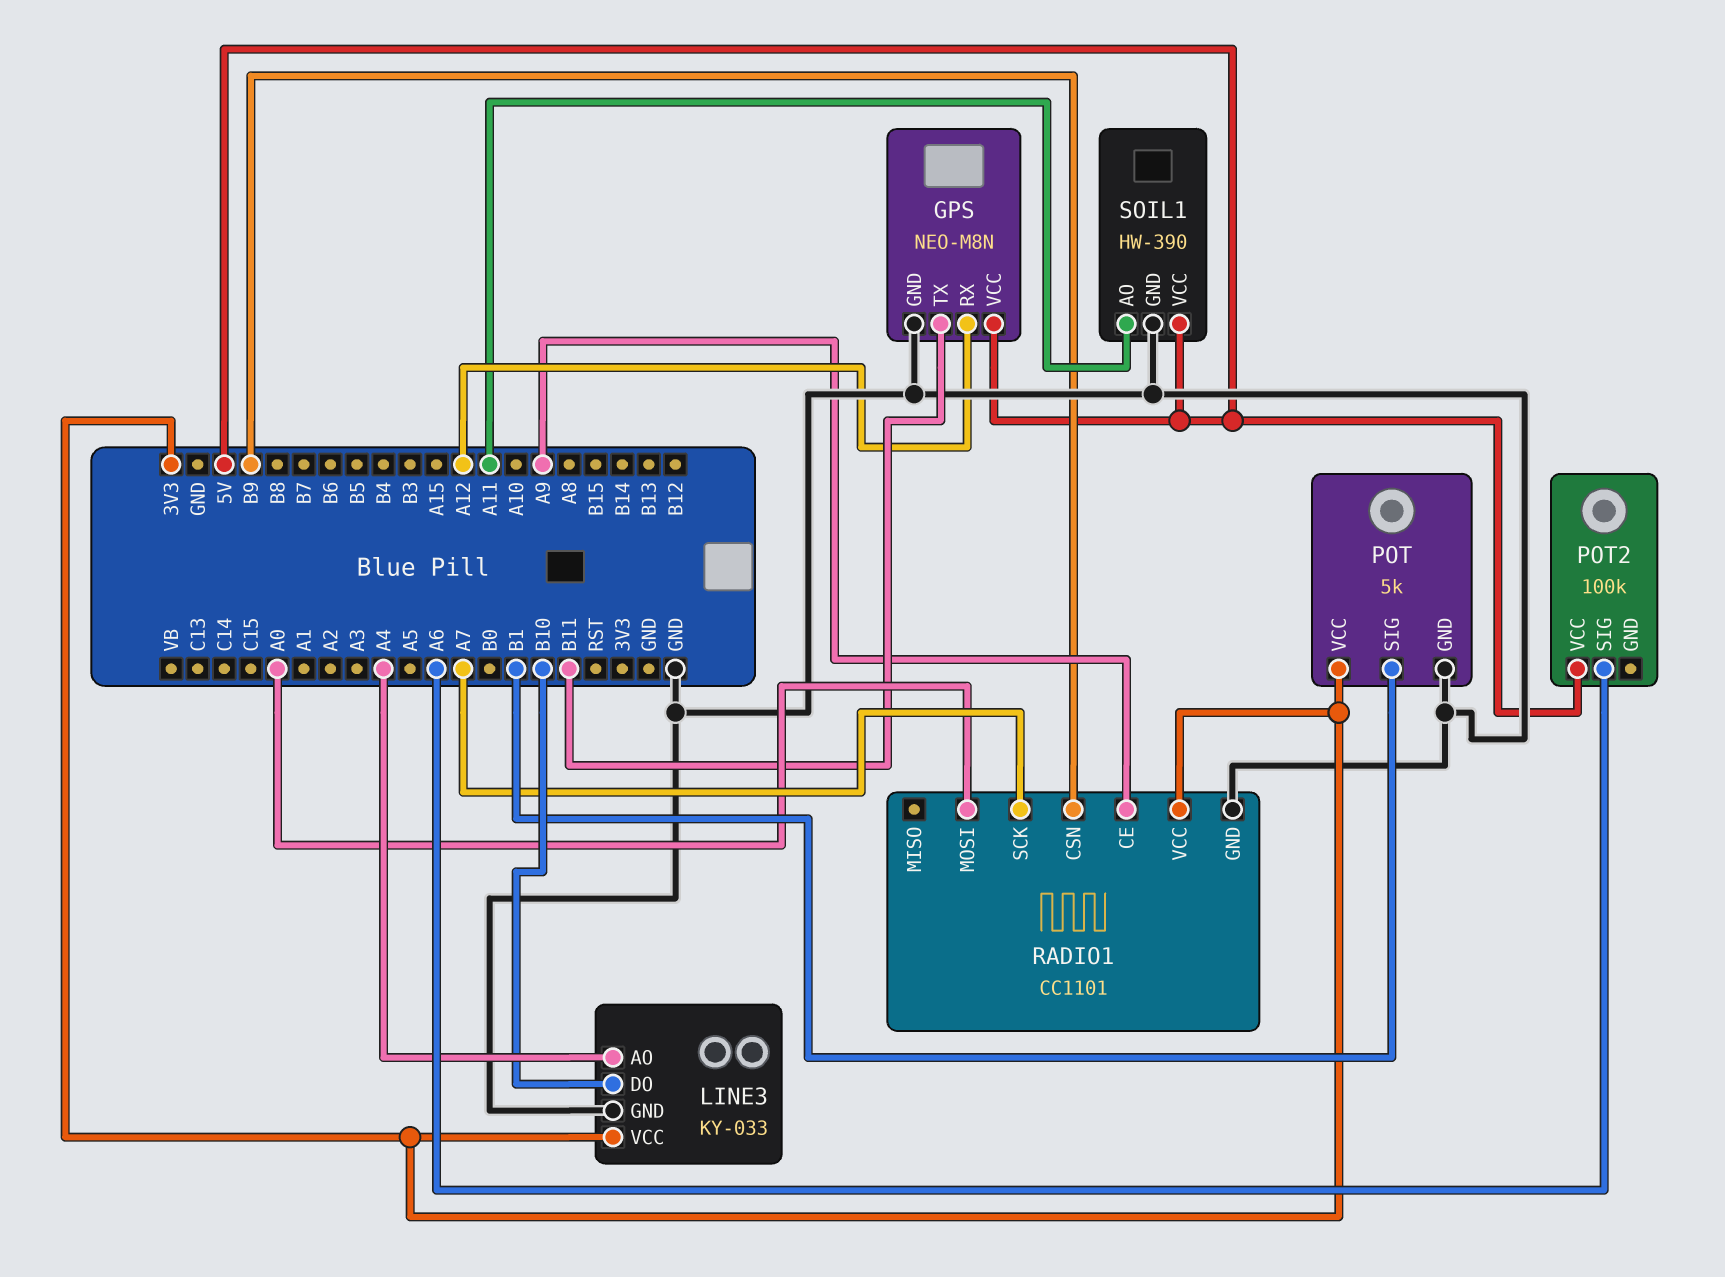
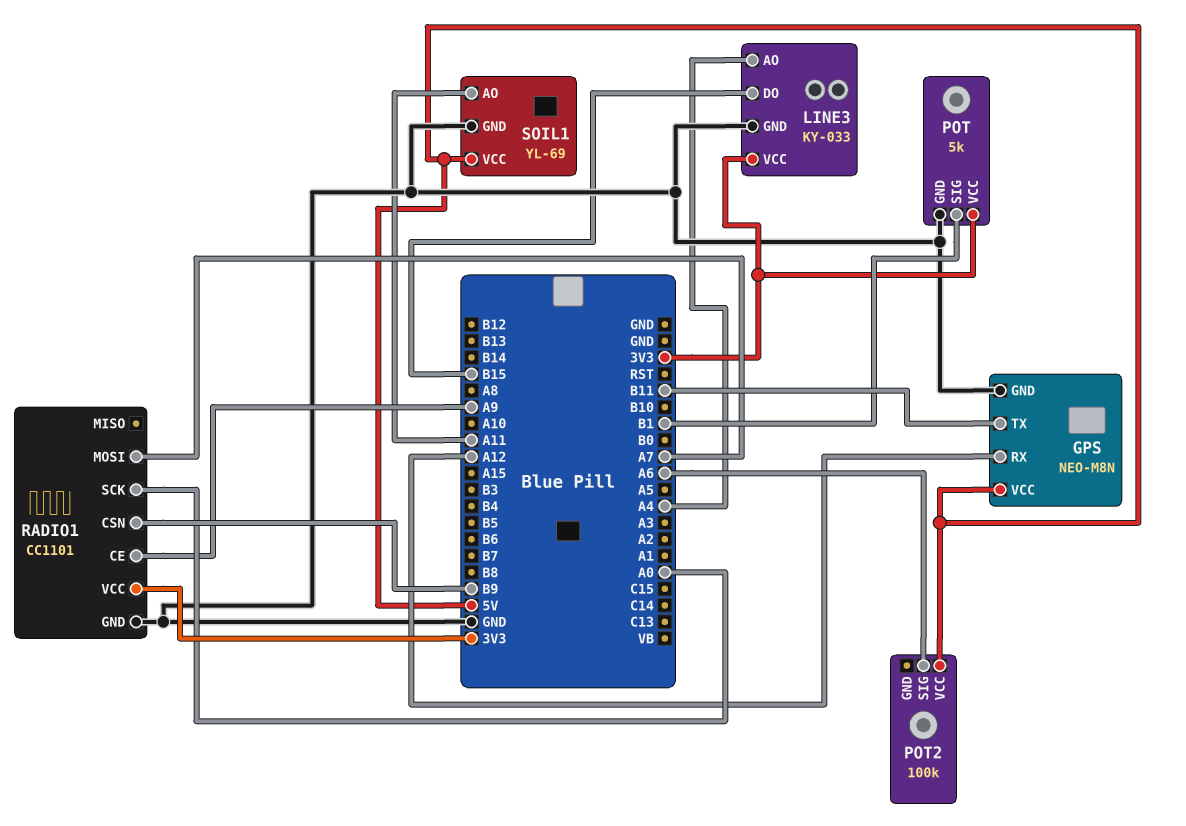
LINE3 pin DO: B10 -> B15
RADIO1 pin MOSI: A0 -> A7
RADIO1 pin SCK: A7 -> A0
SOIL1: HW-390 -> YL-69

